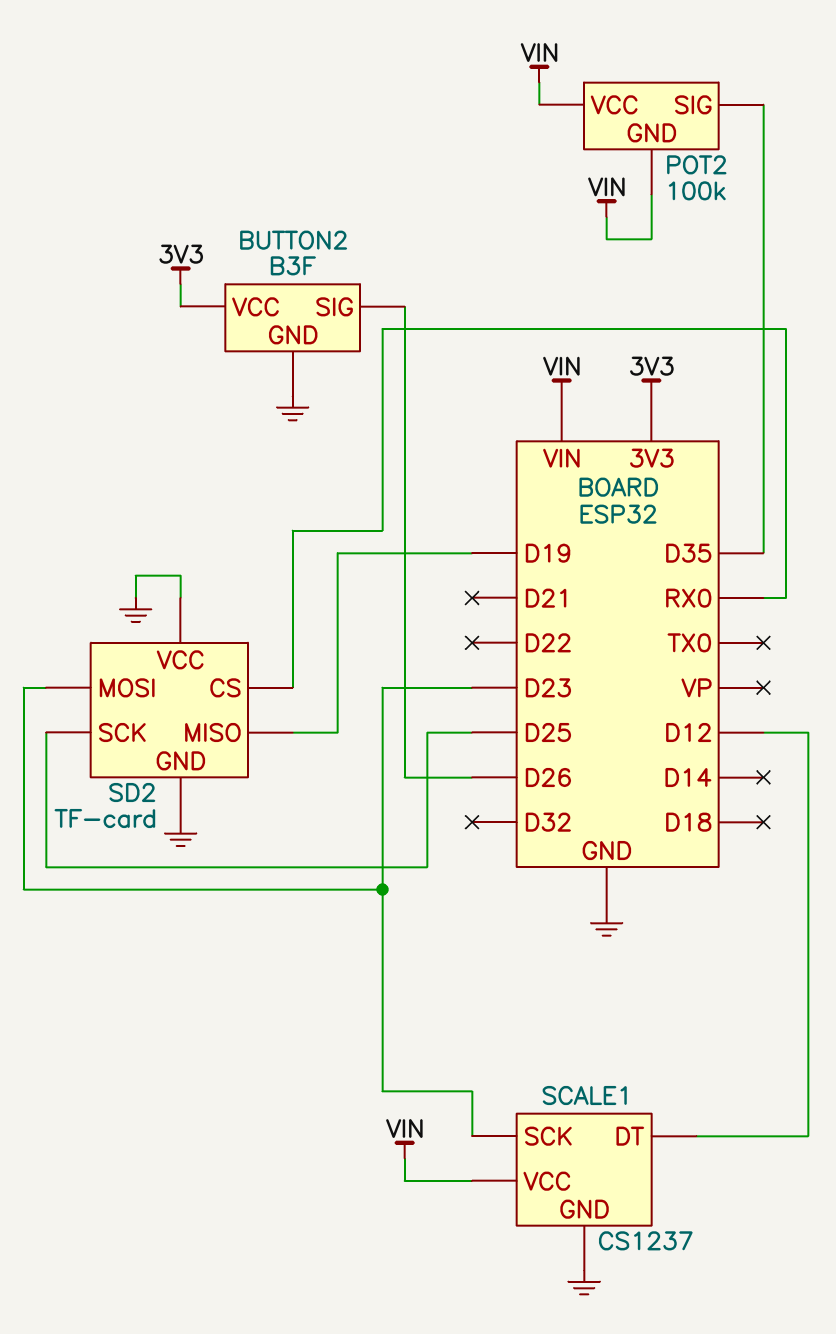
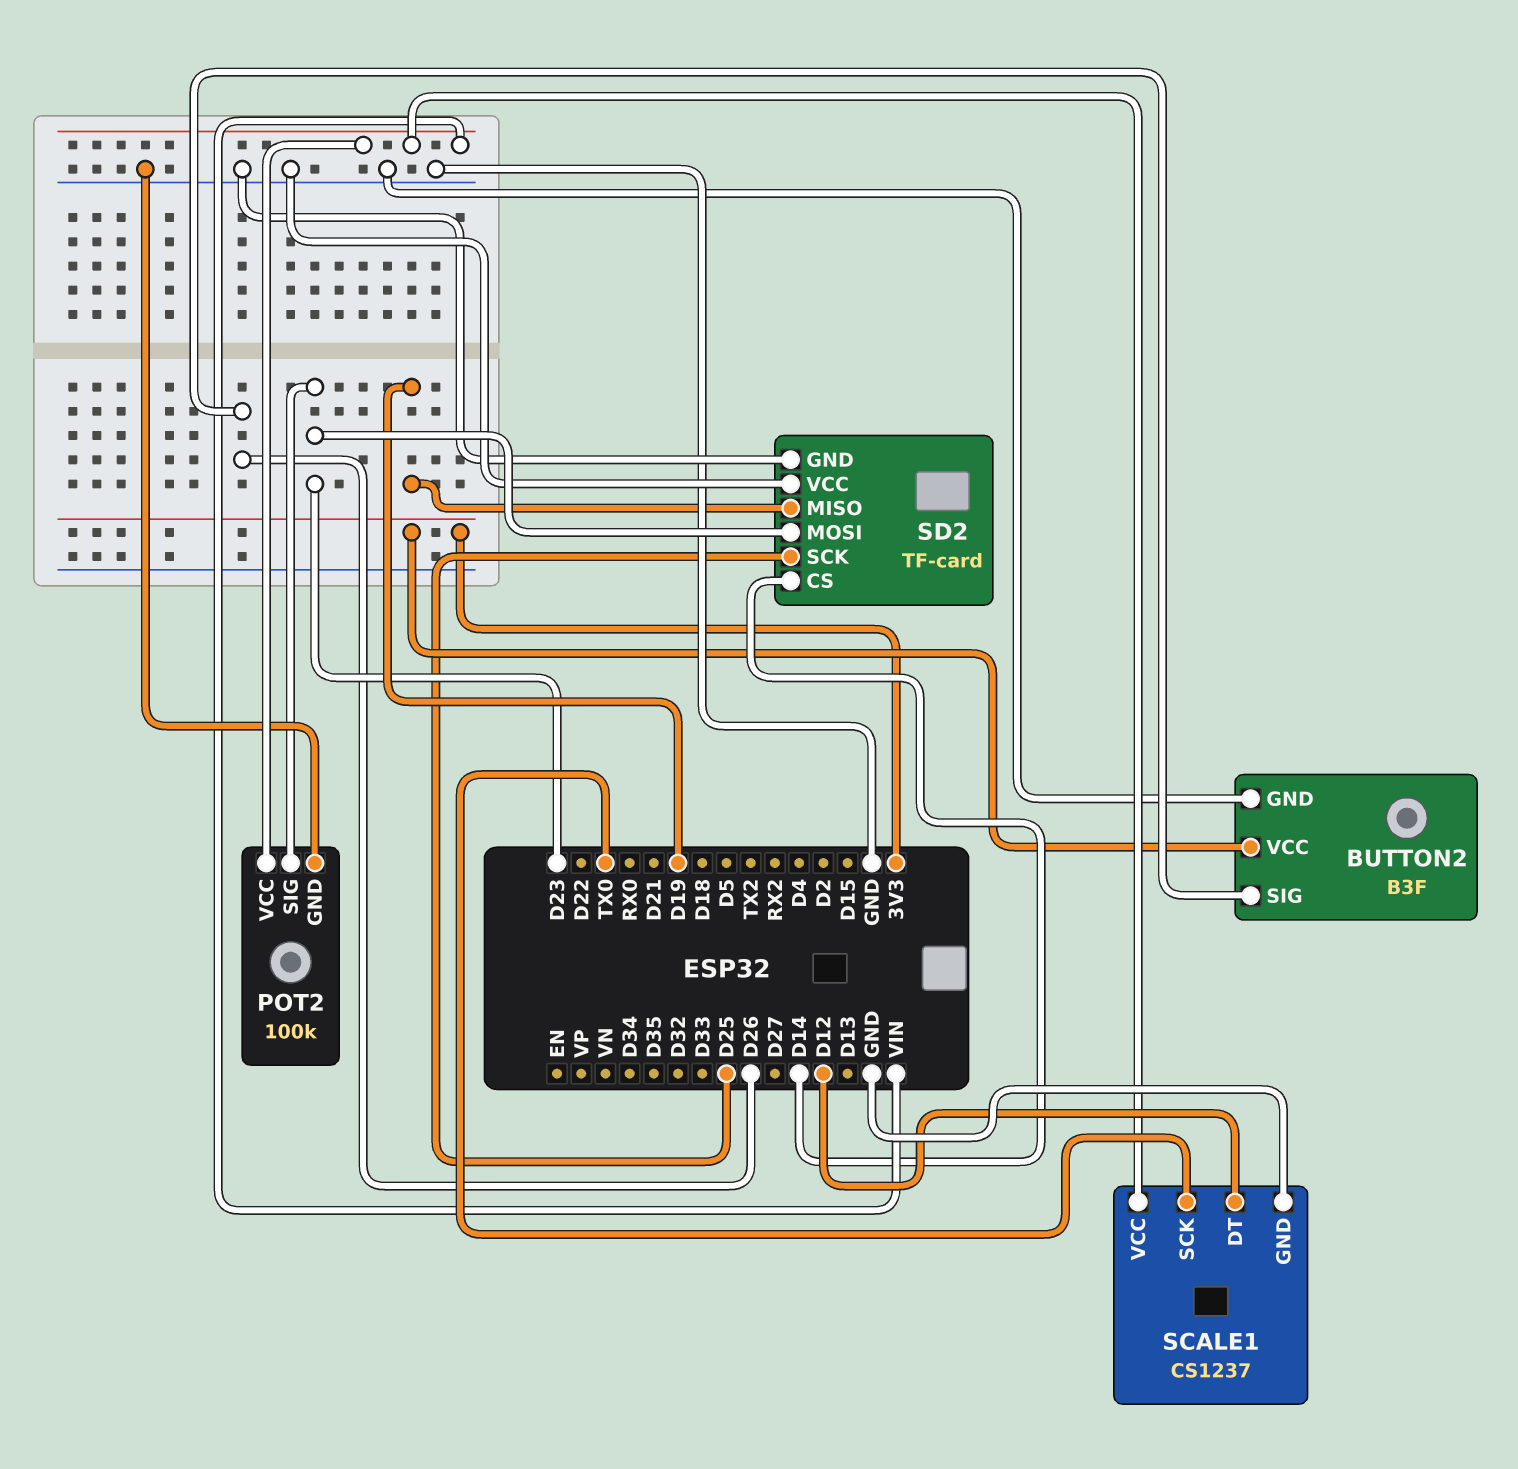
POT2 pin GND: VIN -> GND
POT2 pin SIG: D35 -> D23
SCALE1 pin SCK: D23 -> TX0
SD2 pin CS: RX0 -> D14

